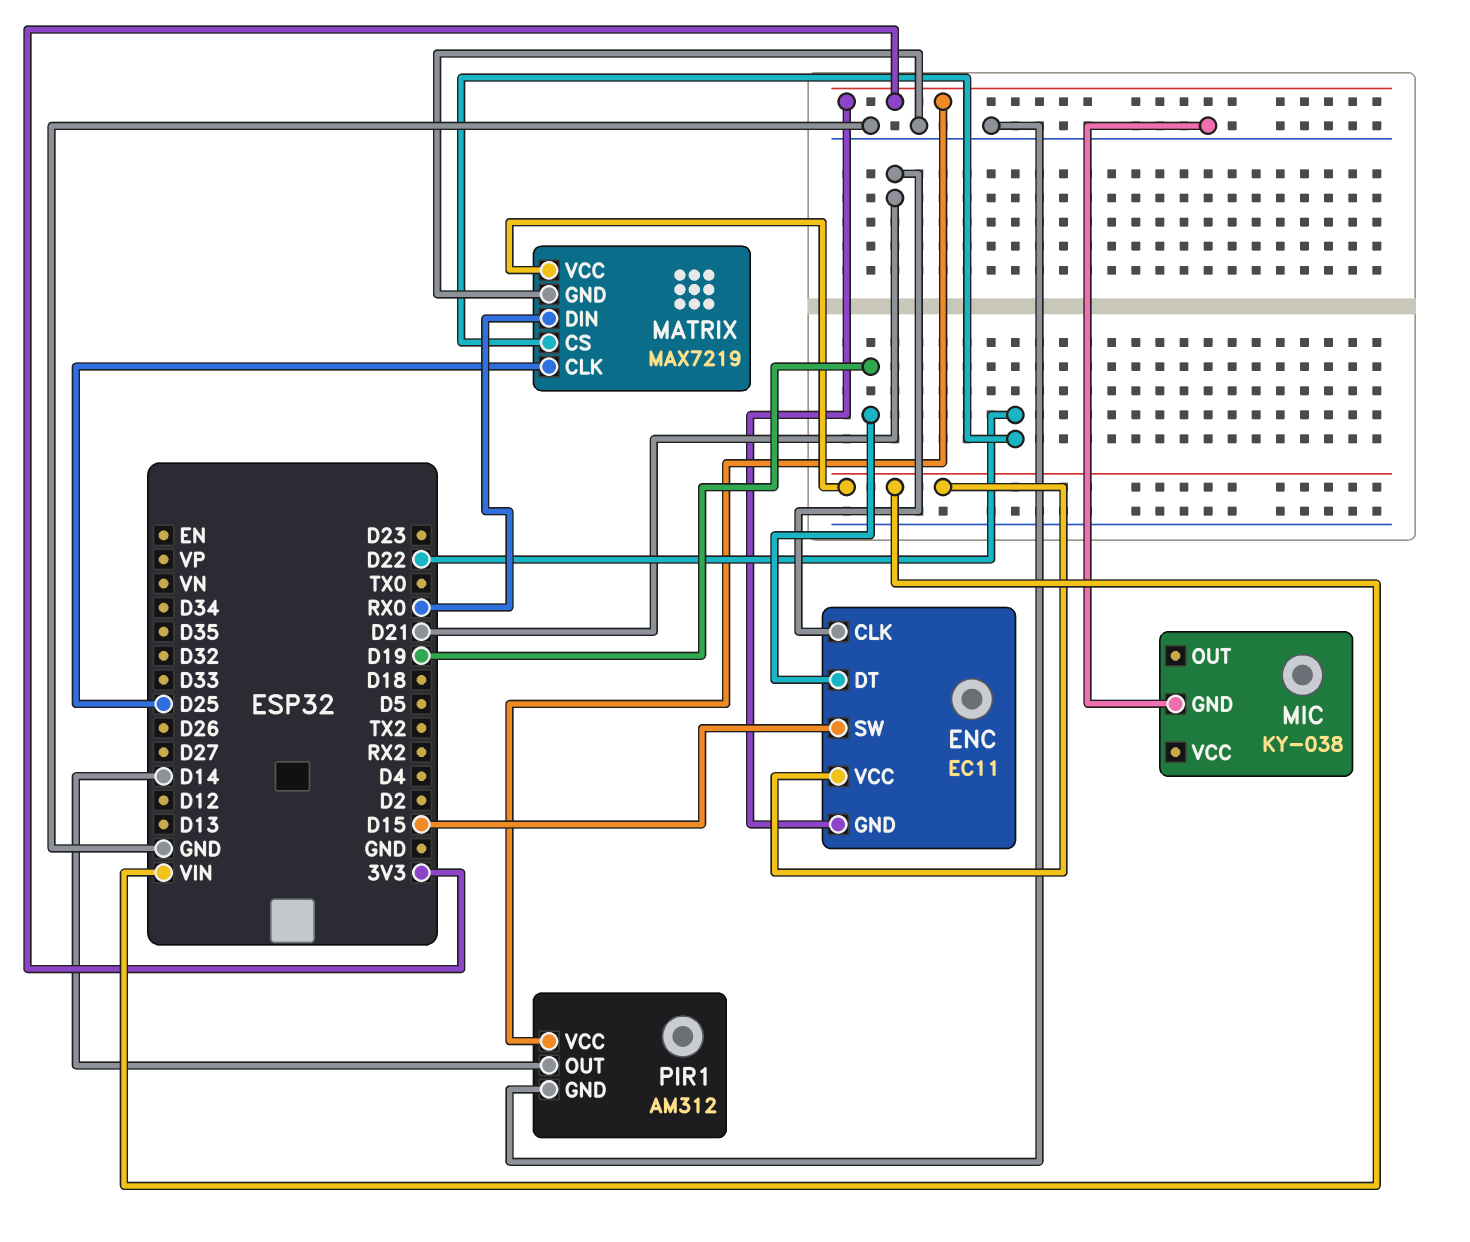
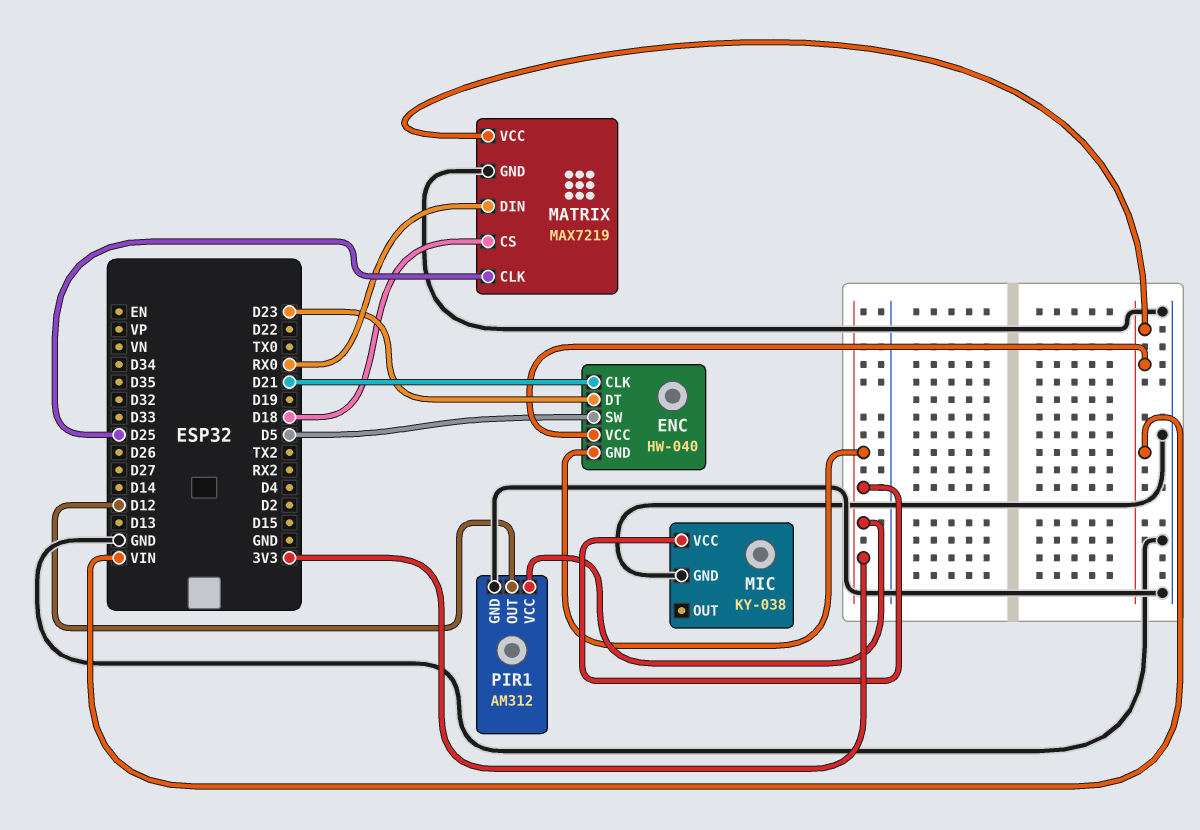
ENC: EC11 -> HW-040
ENC pin DT: D19 -> D23
ENC pin SW: D15 -> D5
MATRIX pin CS: D22 -> D18
MIC pin VCC: none -> 3V3
PIR1 pin OUT: D14 -> D12

